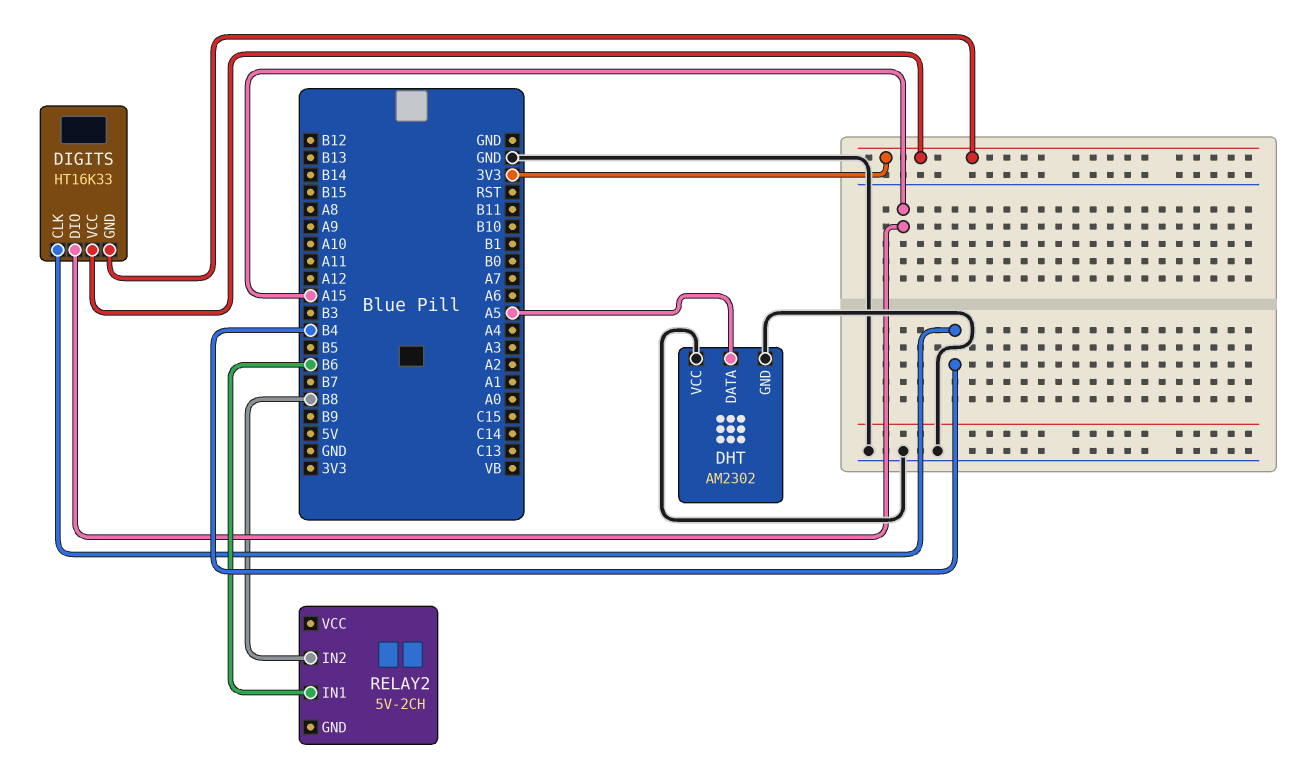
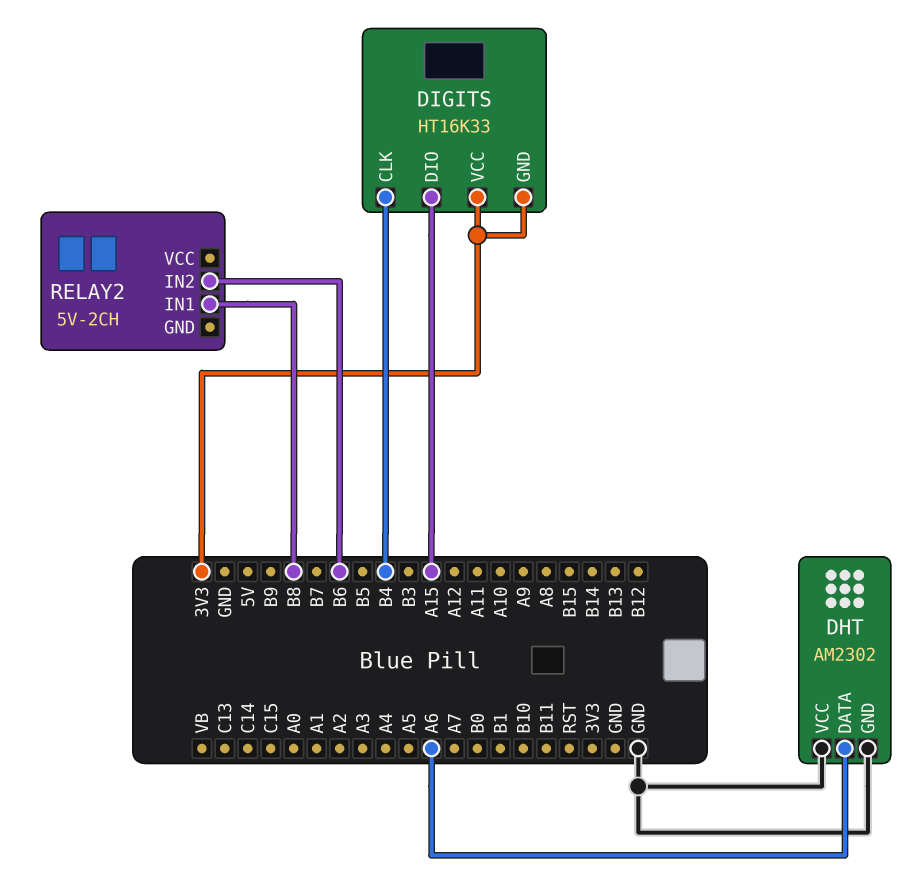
DHT pin DATA: A5 -> A6
RELAY2 pin IN1: B6 -> B8
RELAY2 pin IN2: B8 -> B6

